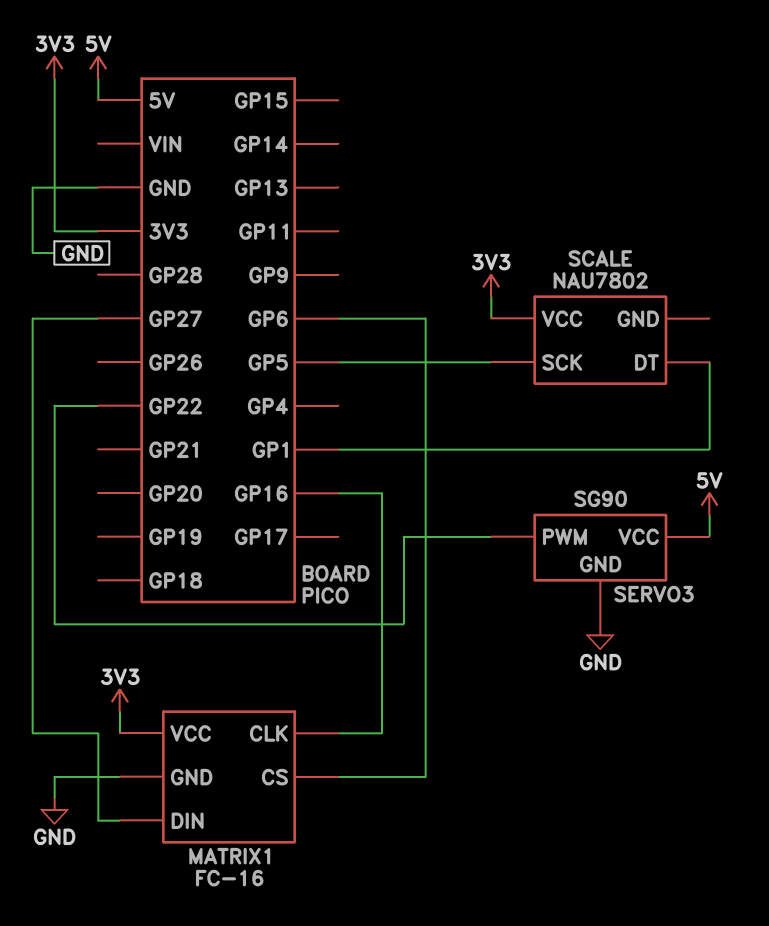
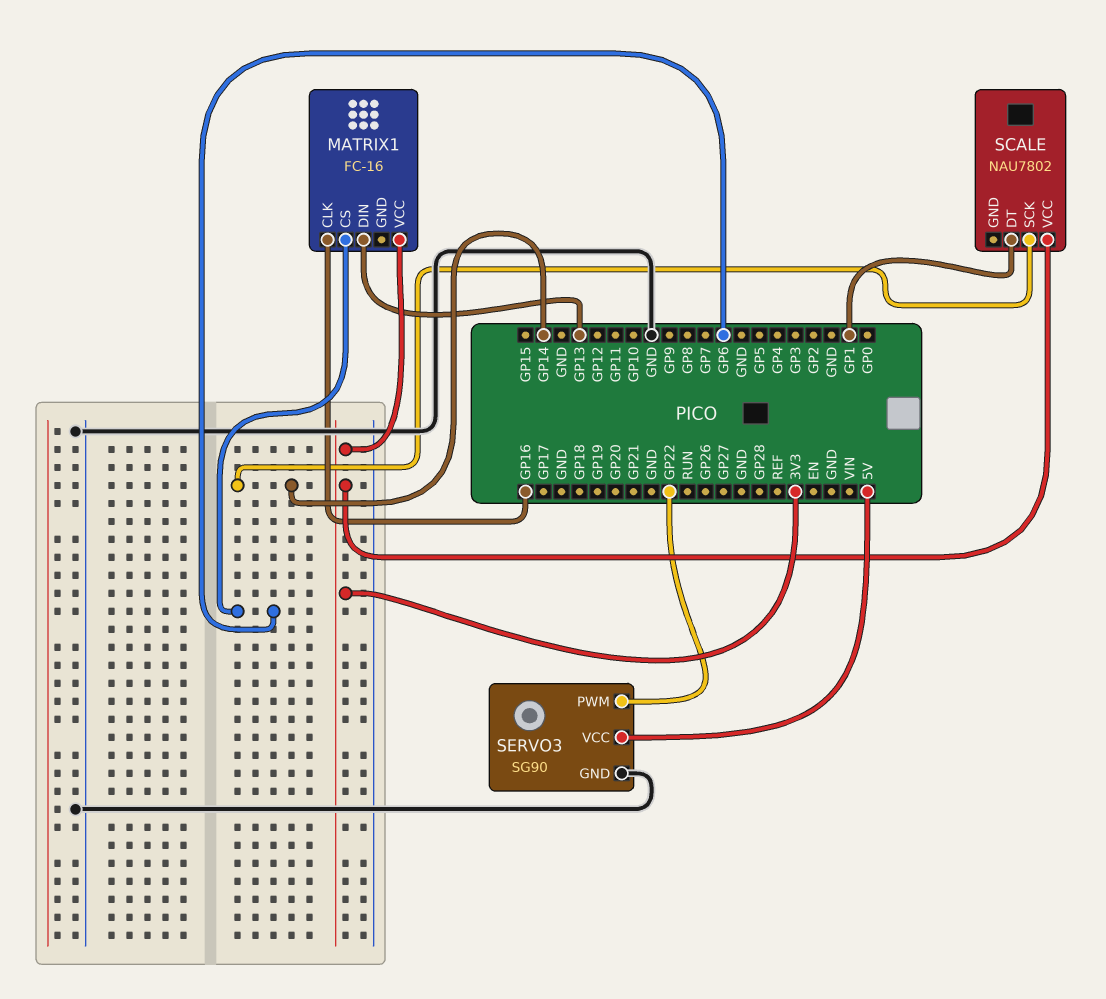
MATRIX1 pin DIN: GP27 -> GP13
MATRIX1 pin GND: GND -> none
SCALE pin SCK: GP5 -> GP14

